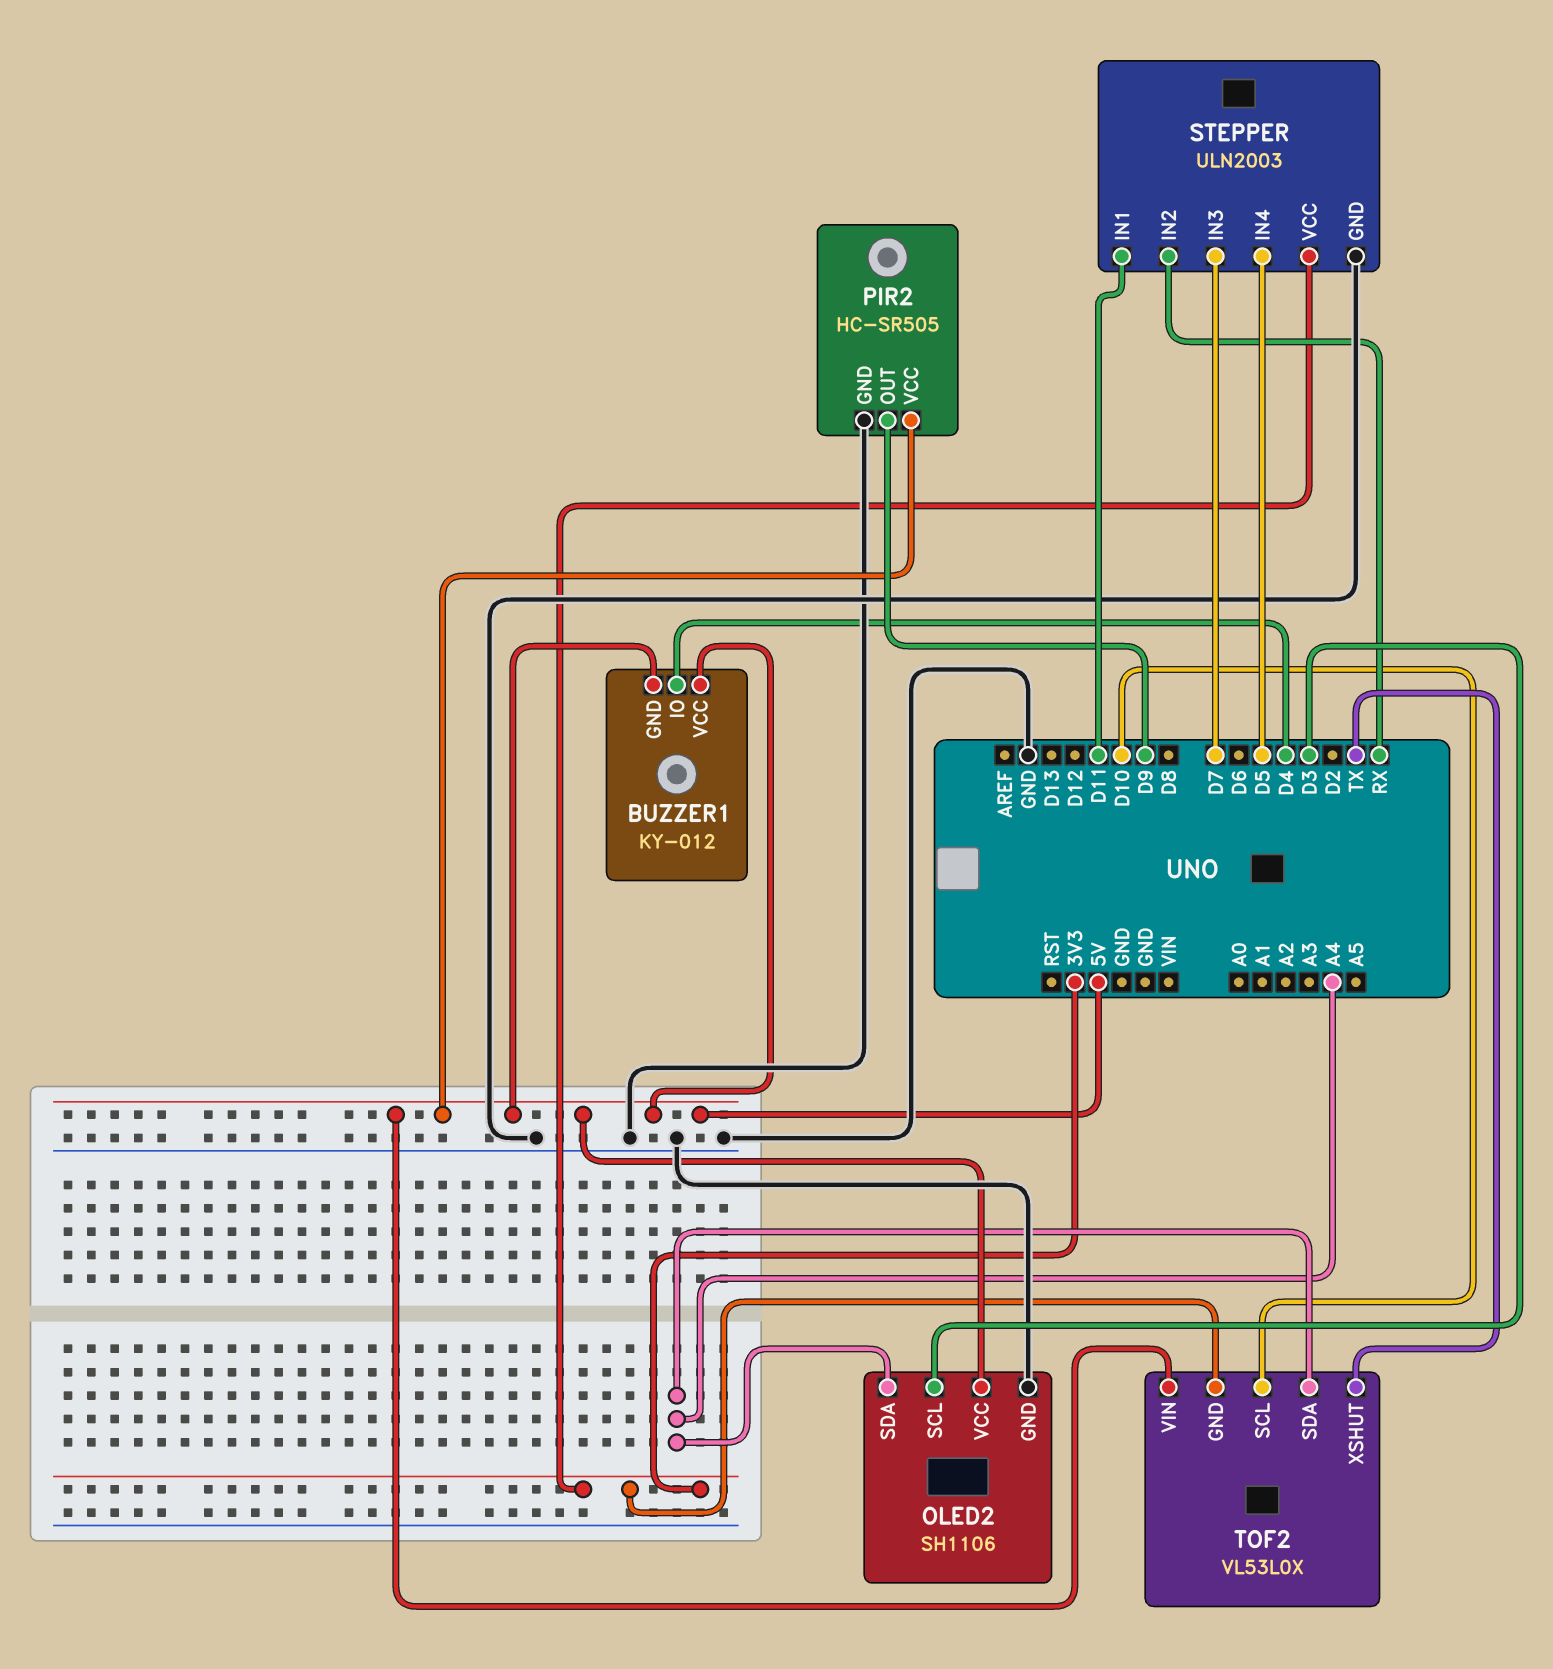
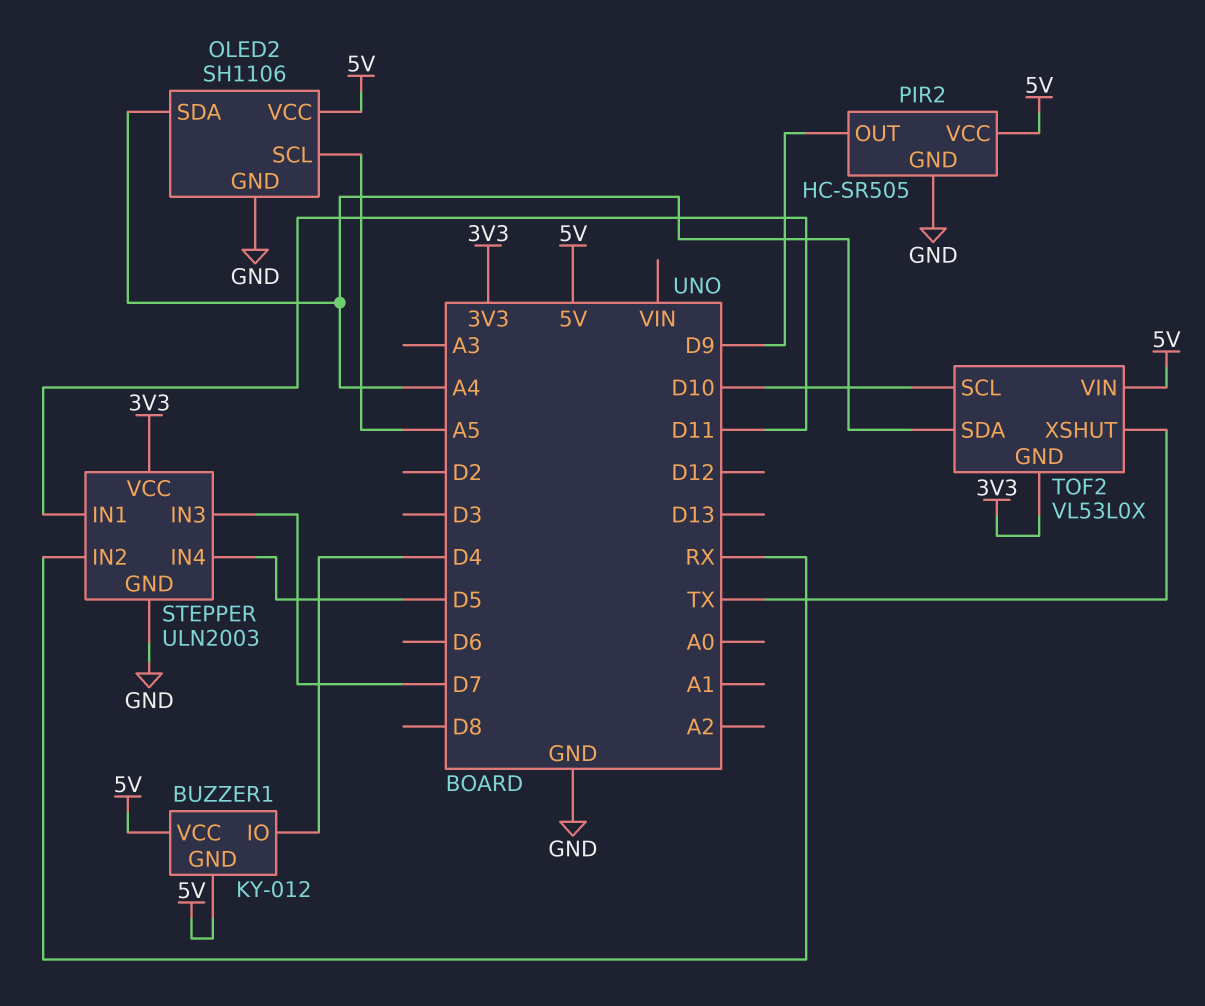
OLED2 pin SCL: D3 -> A5

